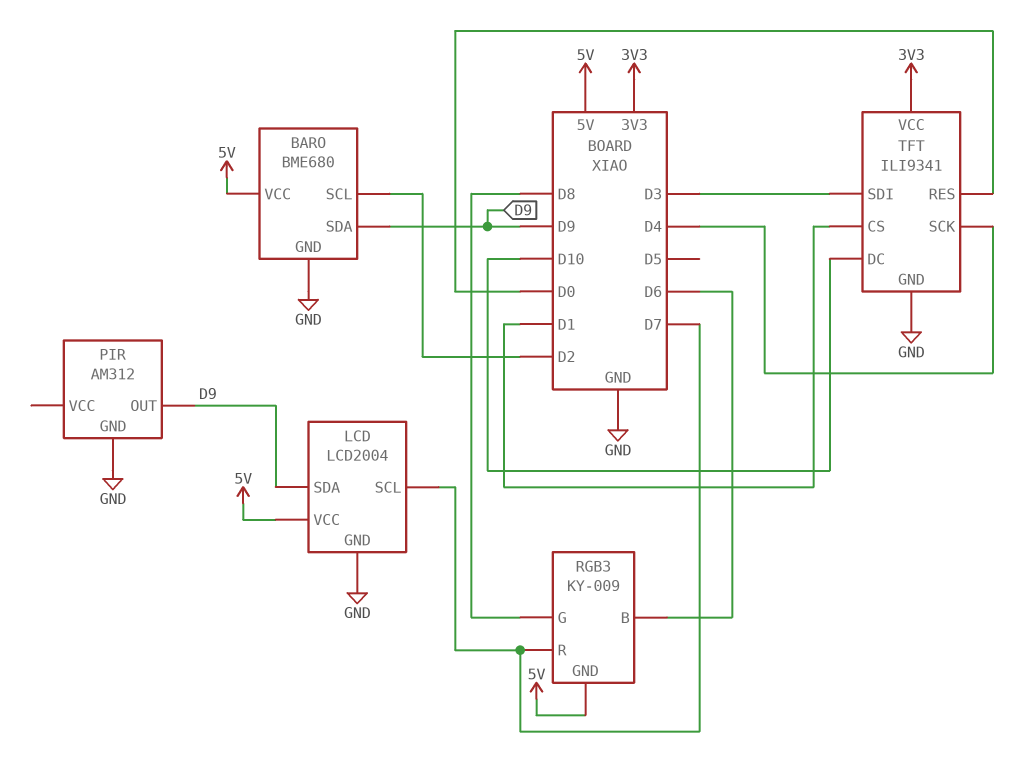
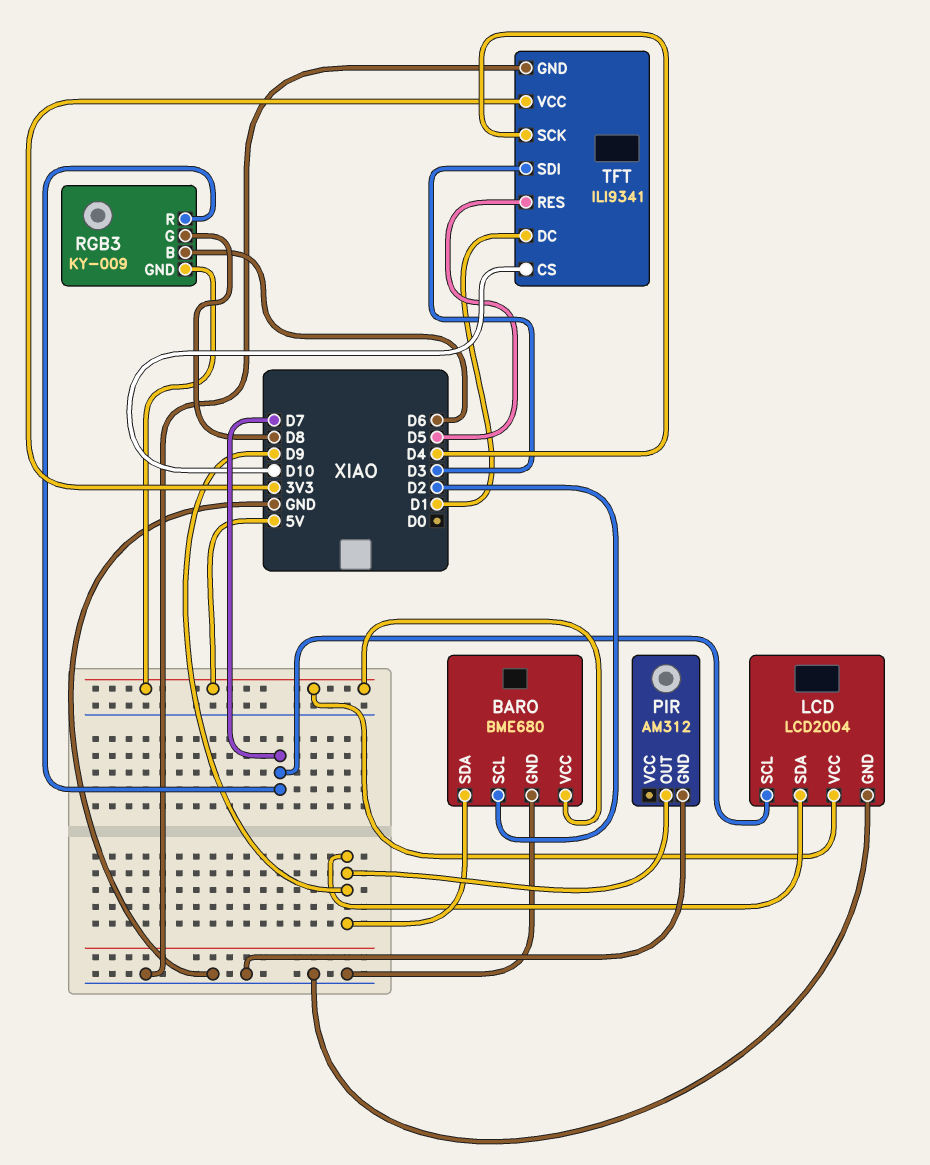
TFT pin CS: D1 -> D10
TFT pin DC: D10 -> D1
TFT pin RES: D0 -> D5

